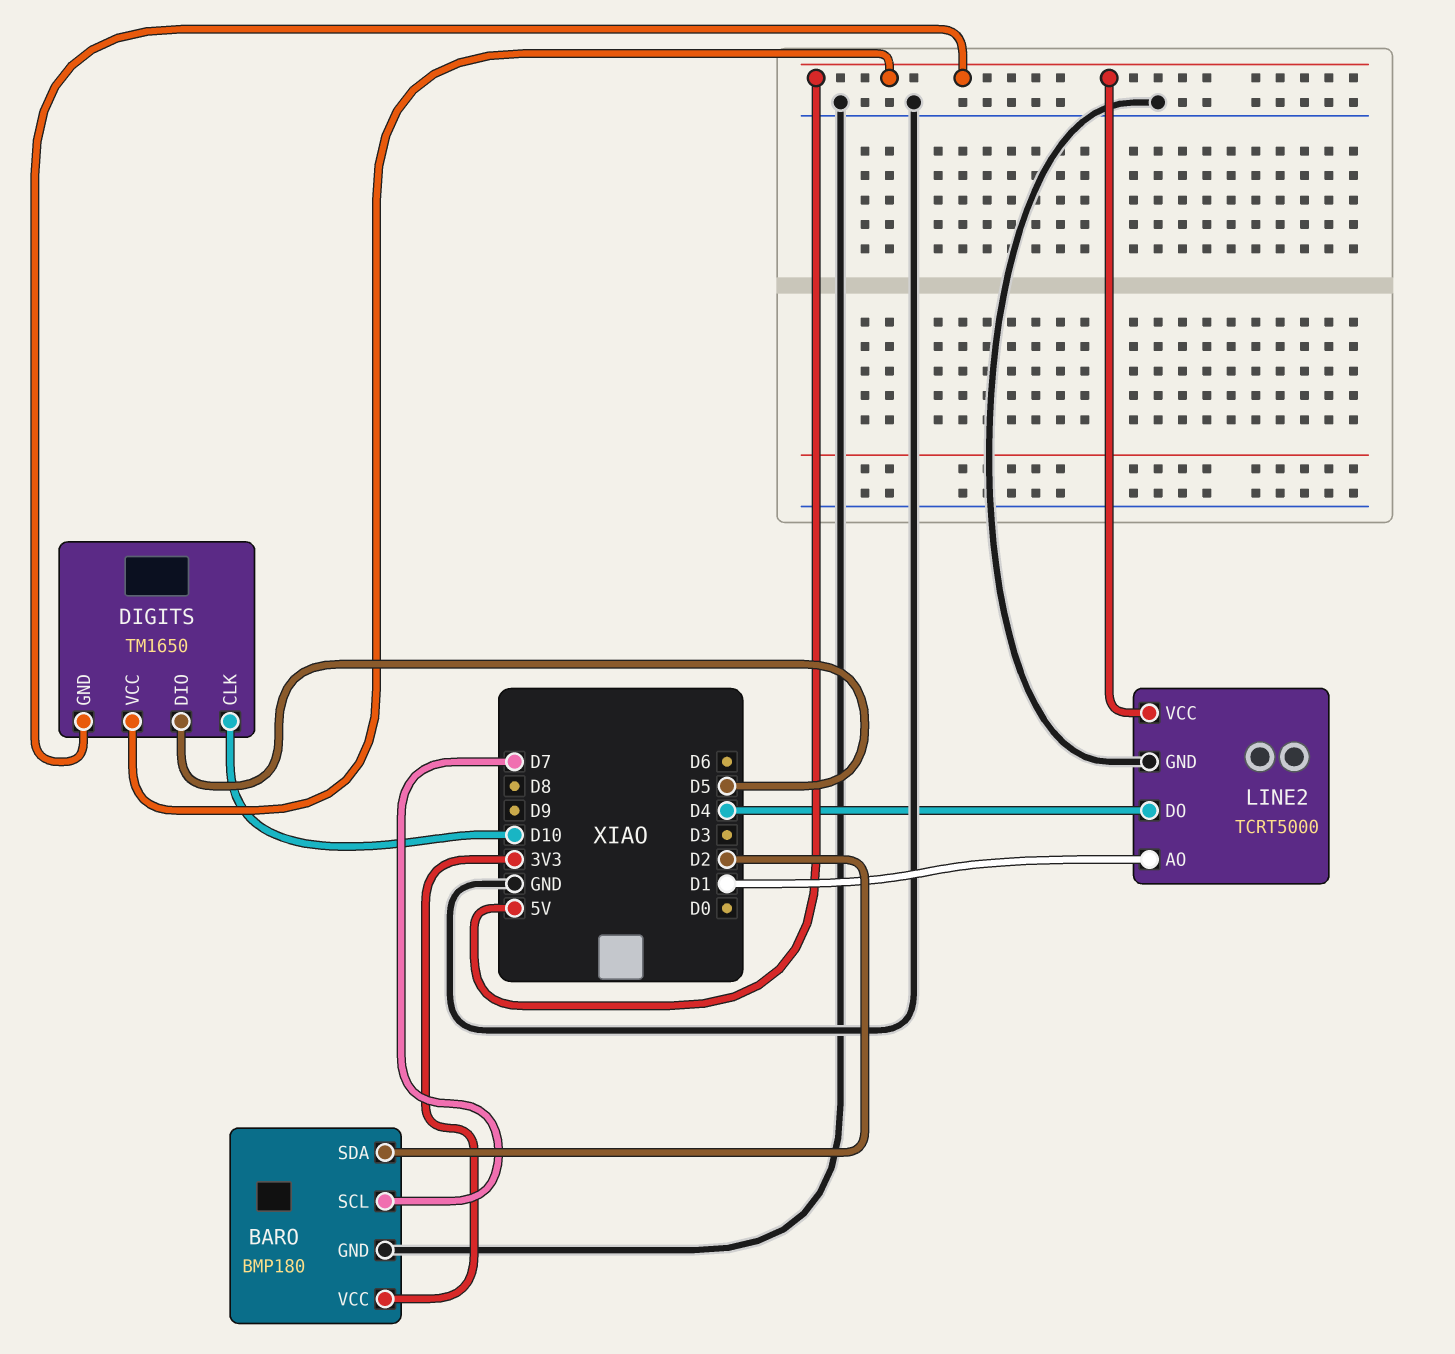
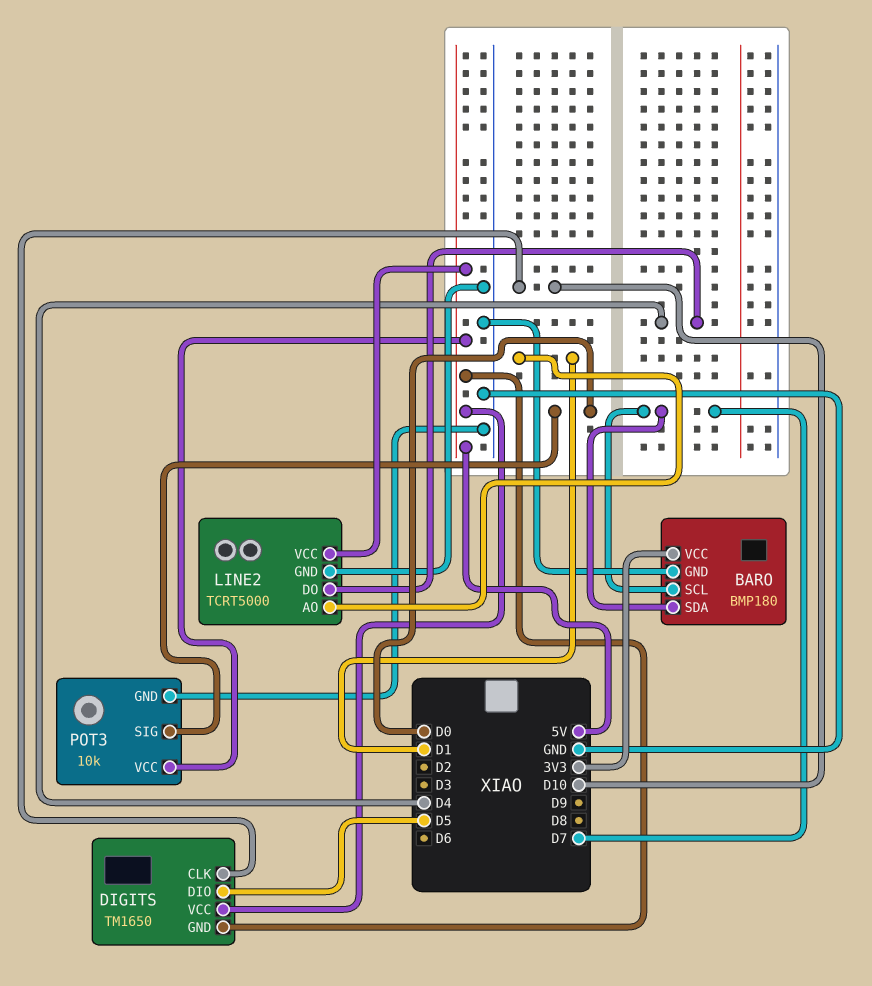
BARO pin SDA: D2 -> D7
POT3: none -> 10k
POT3 pin GND: none -> GND
POT3 pin SIG: none -> D0
POT3 pin VCC: none -> 5V

